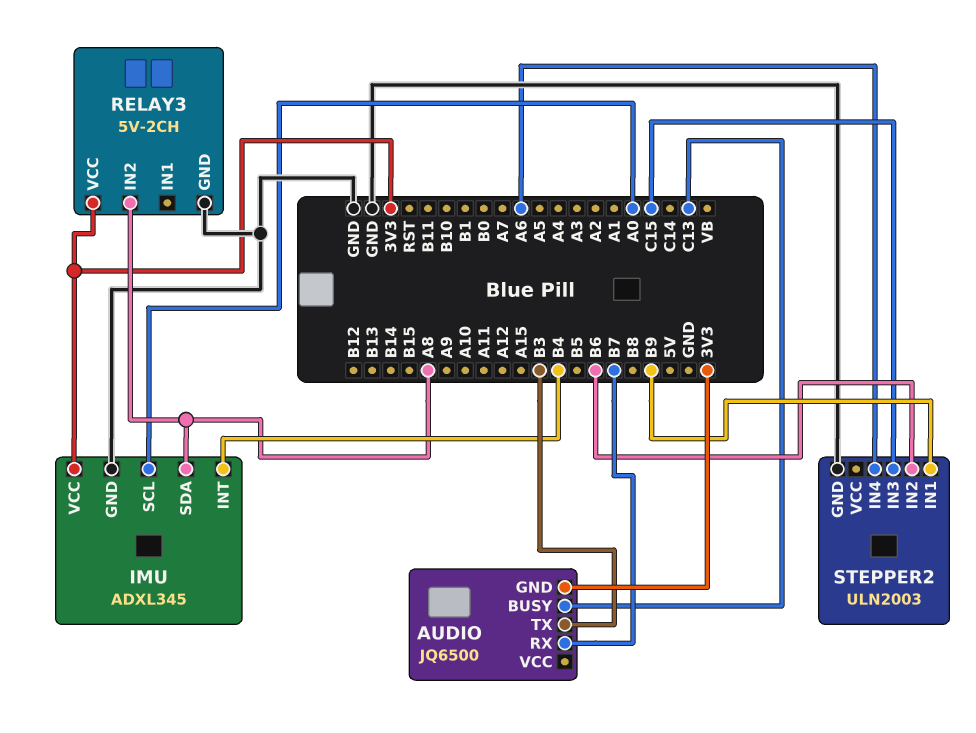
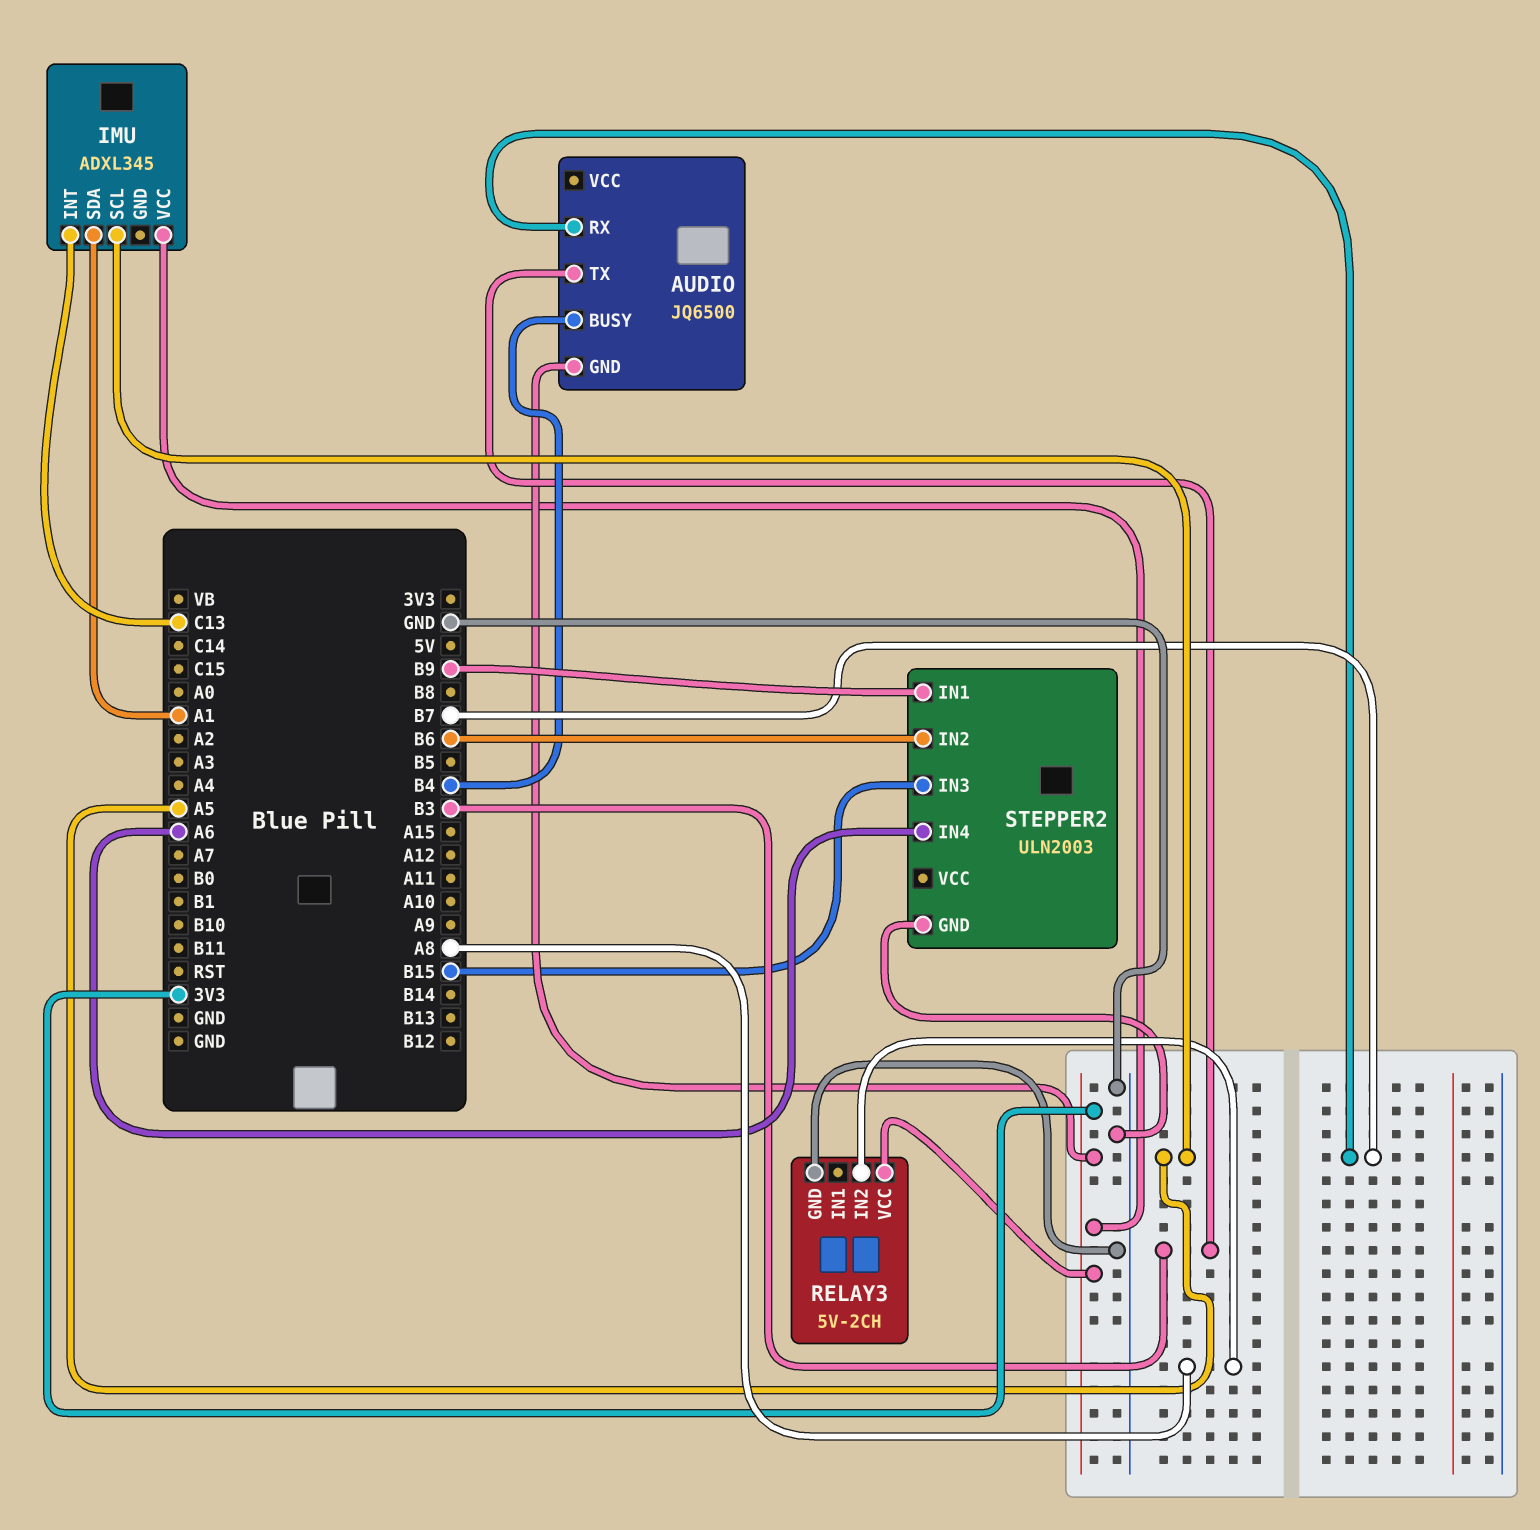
AUDIO pin BUSY: C13 -> B4
IMU pin GND: GND -> none
IMU pin INT: B4 -> C13
IMU pin SCL: A0 -> A5
IMU pin SDA: A8 -> A1
STEPPER2 pin IN3: C15 -> B15

